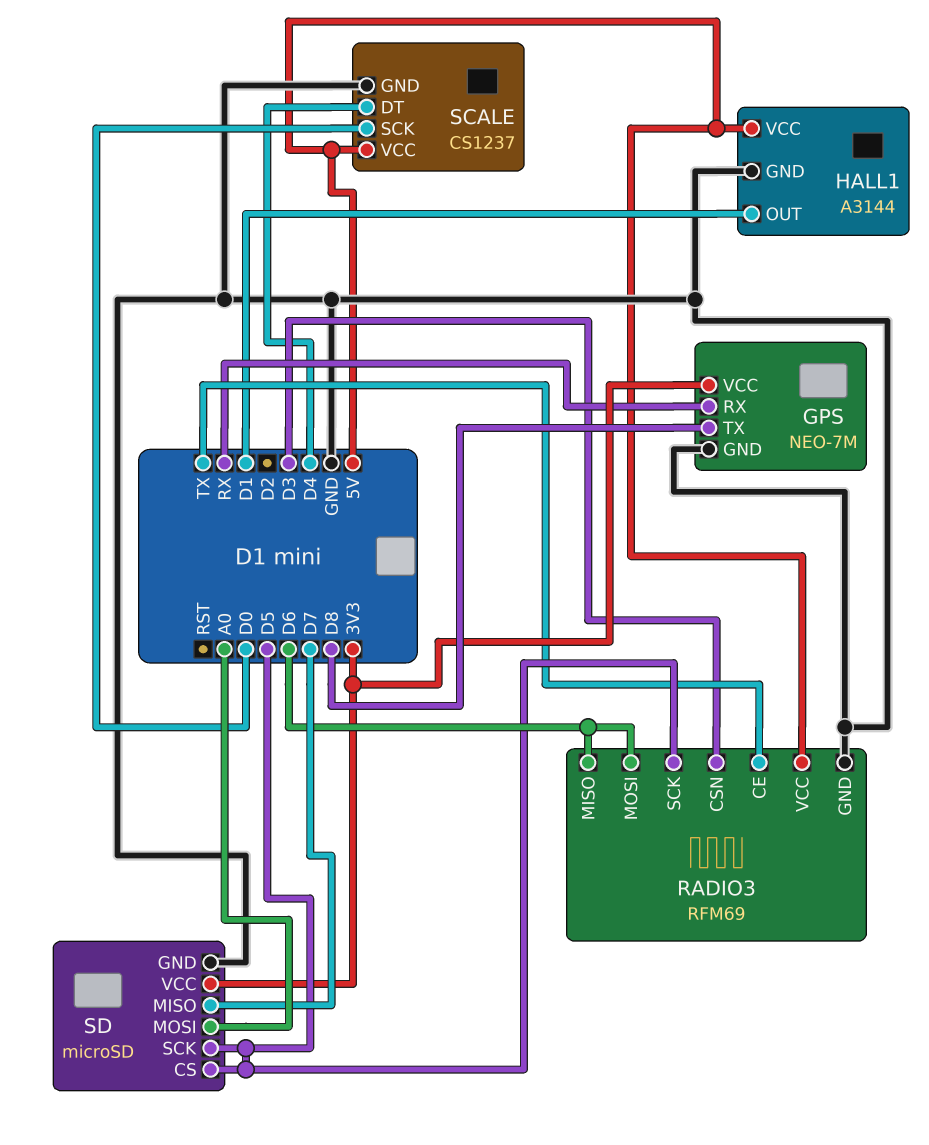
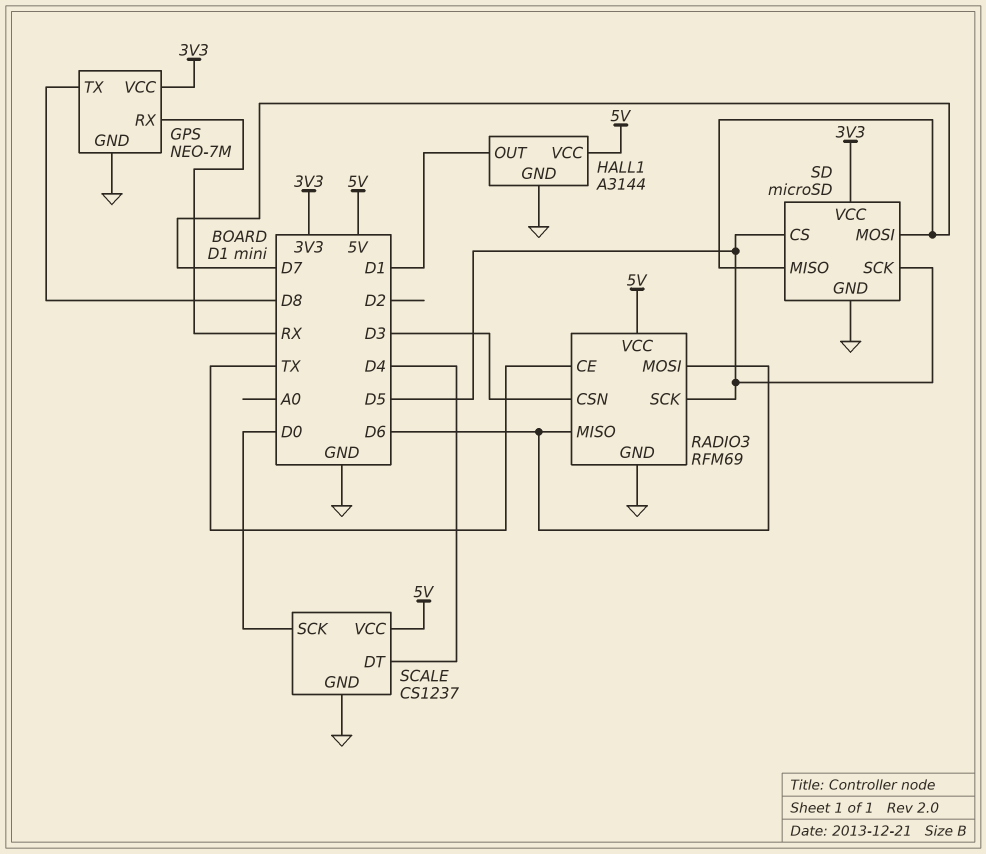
SD pin MOSI: A0 -> D7

